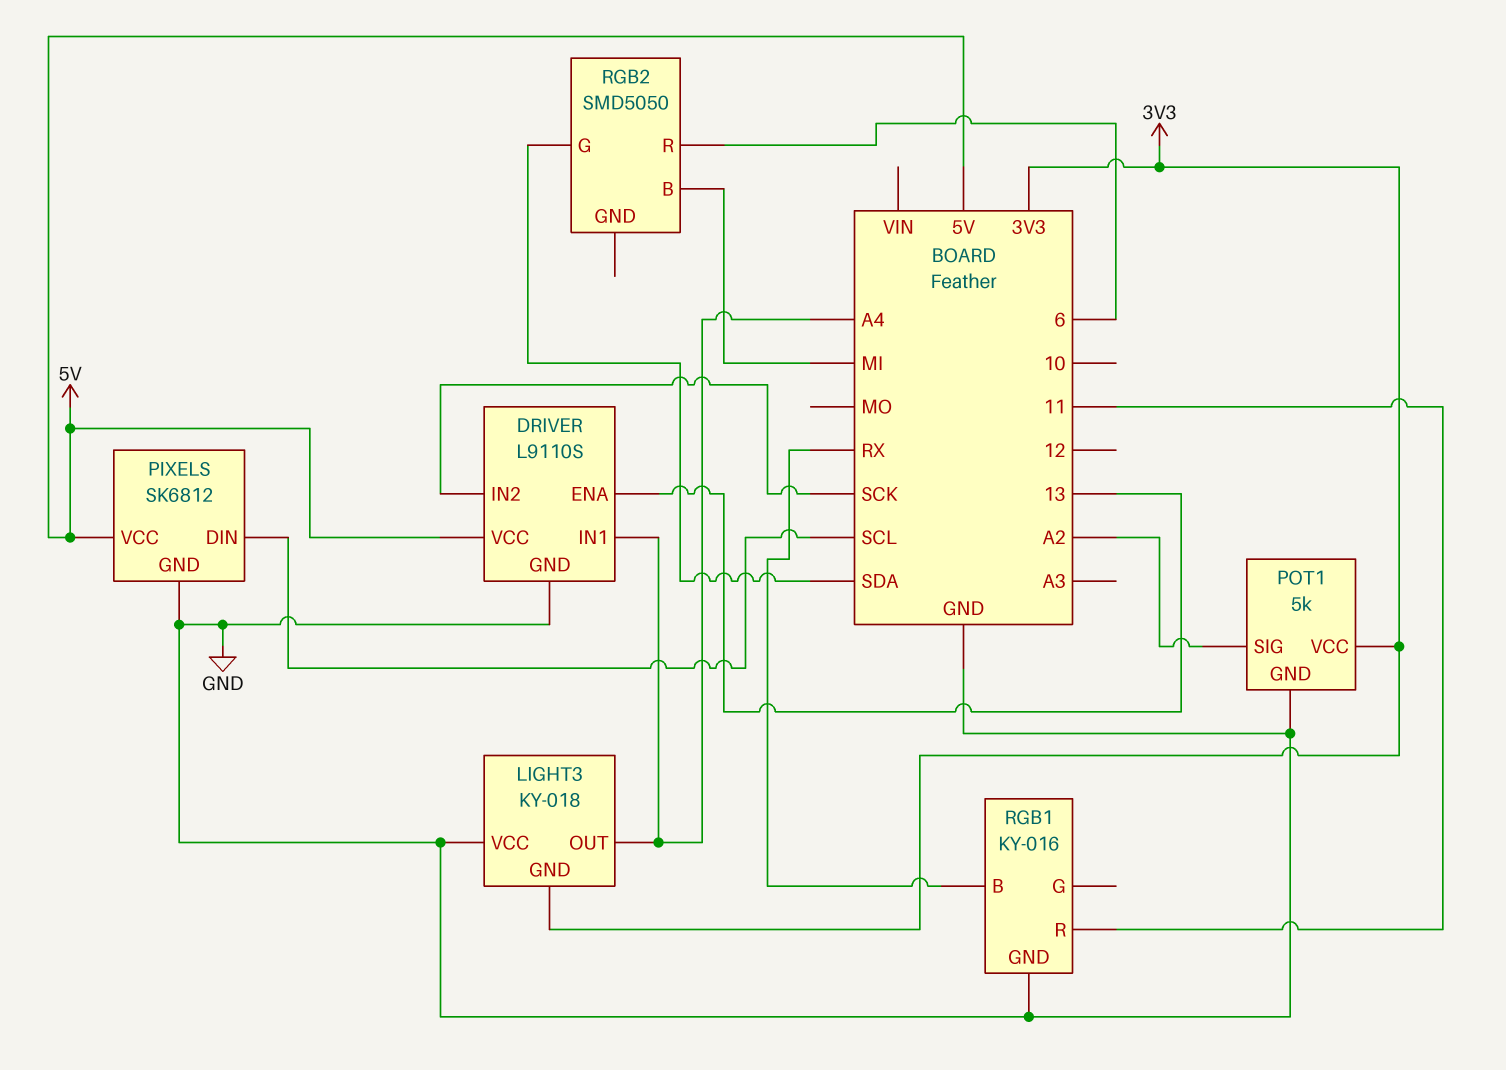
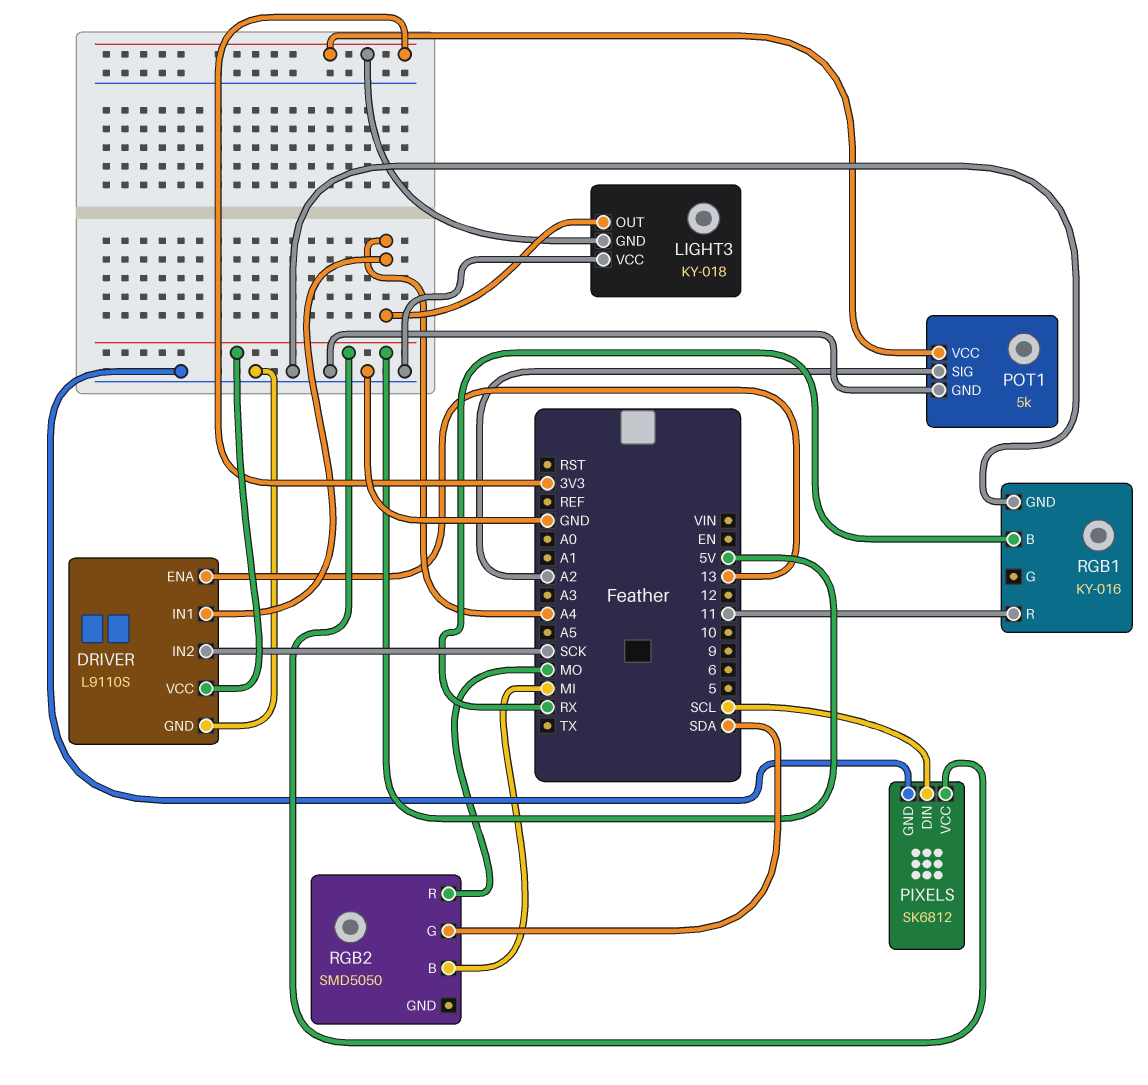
RGB2 pin R: 6 -> MO

